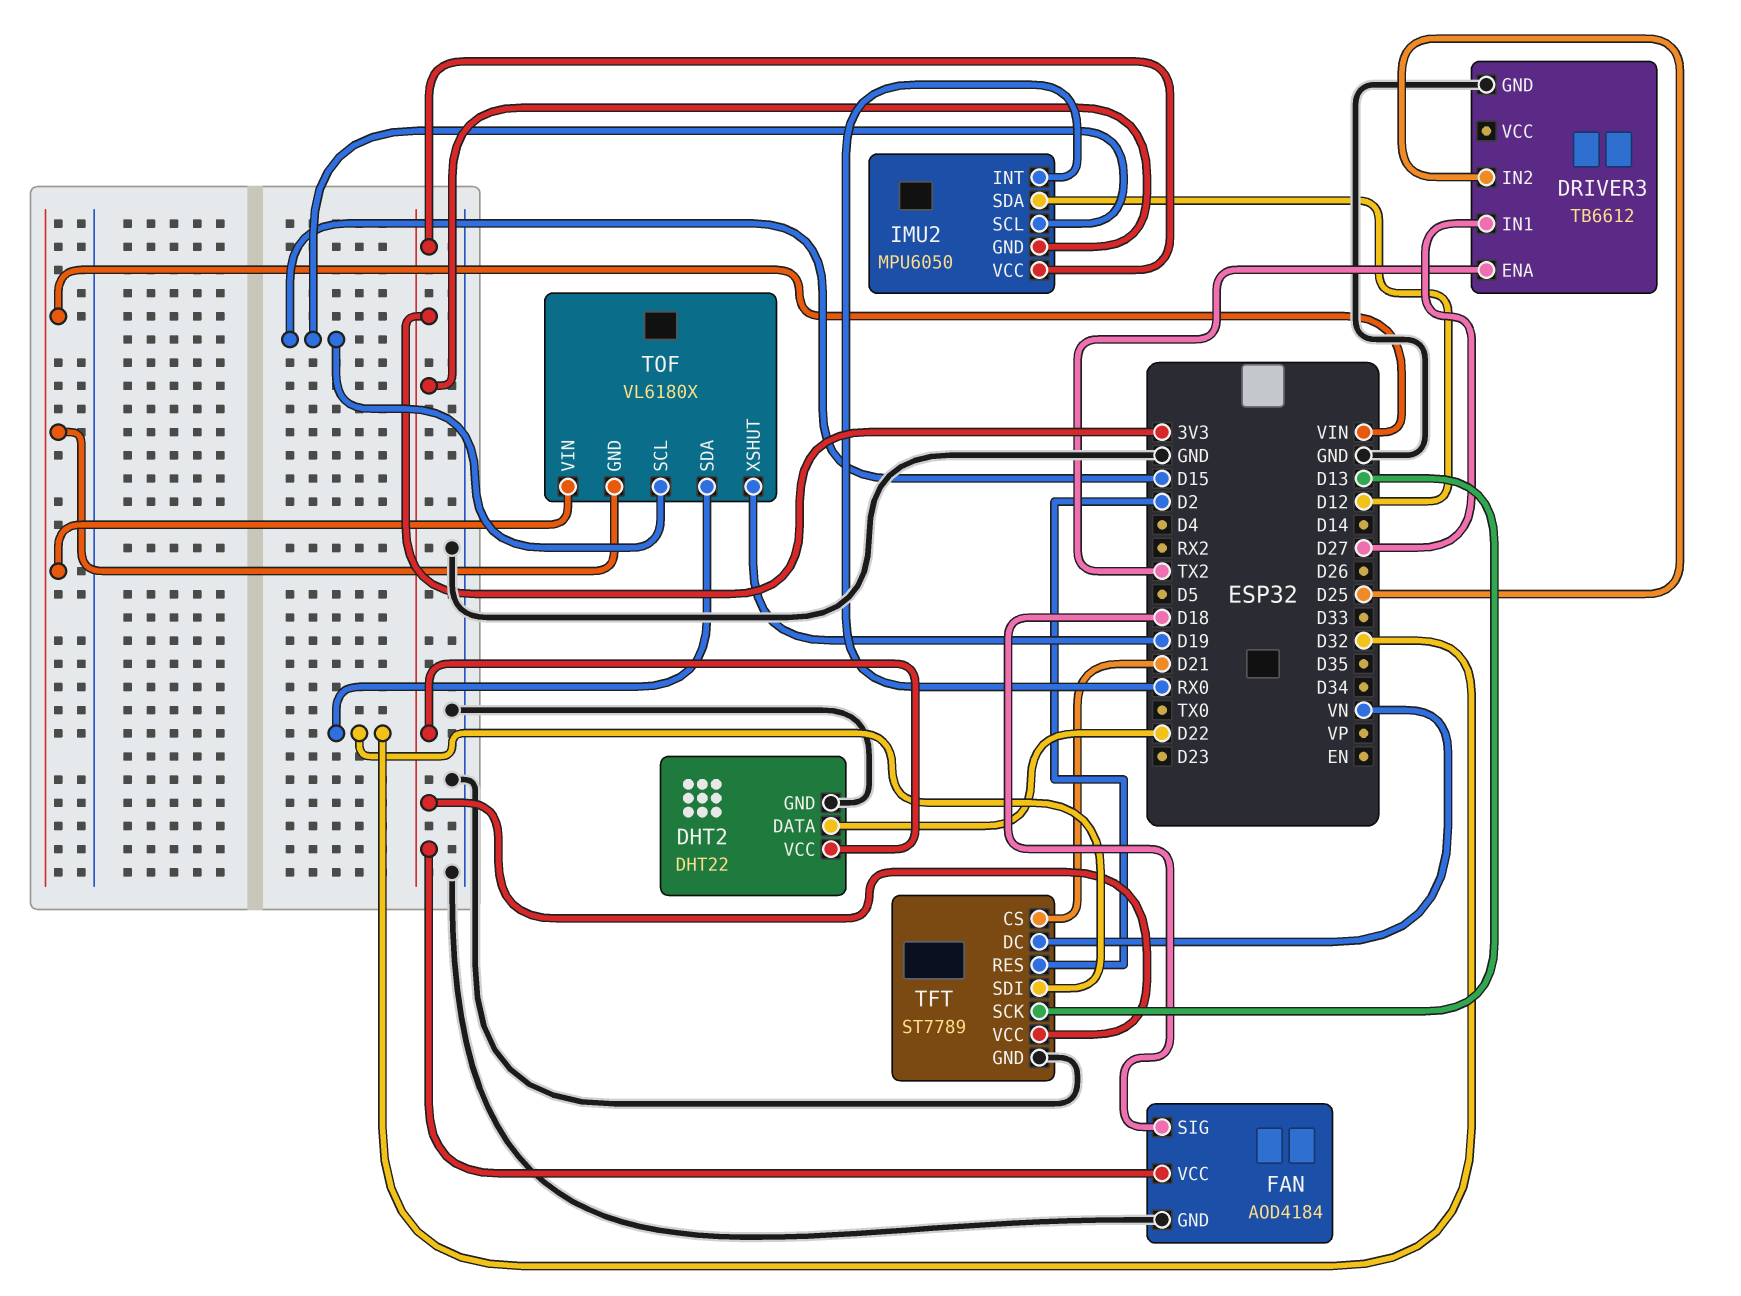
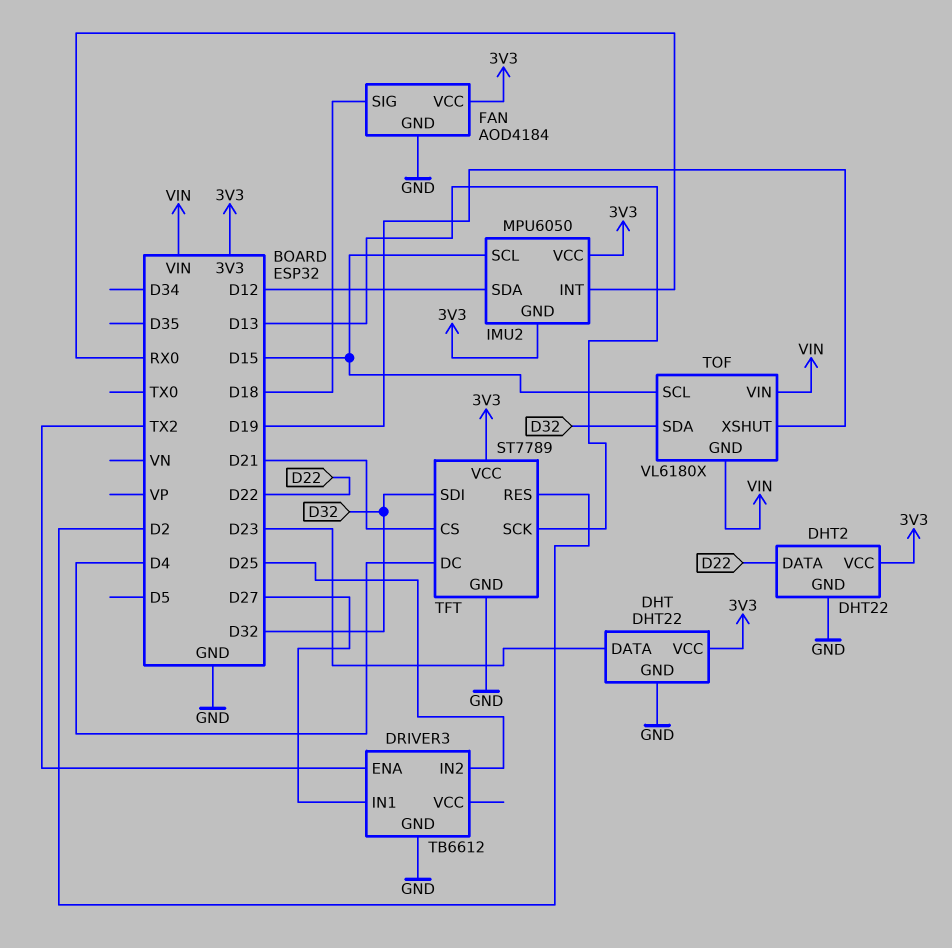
DHT: none -> DHT22
DHT pin DATA: none -> D23
DHT pin GND: none -> GND
DHT pin VCC: none -> 3V3
TFT pin DC: VN -> D4

